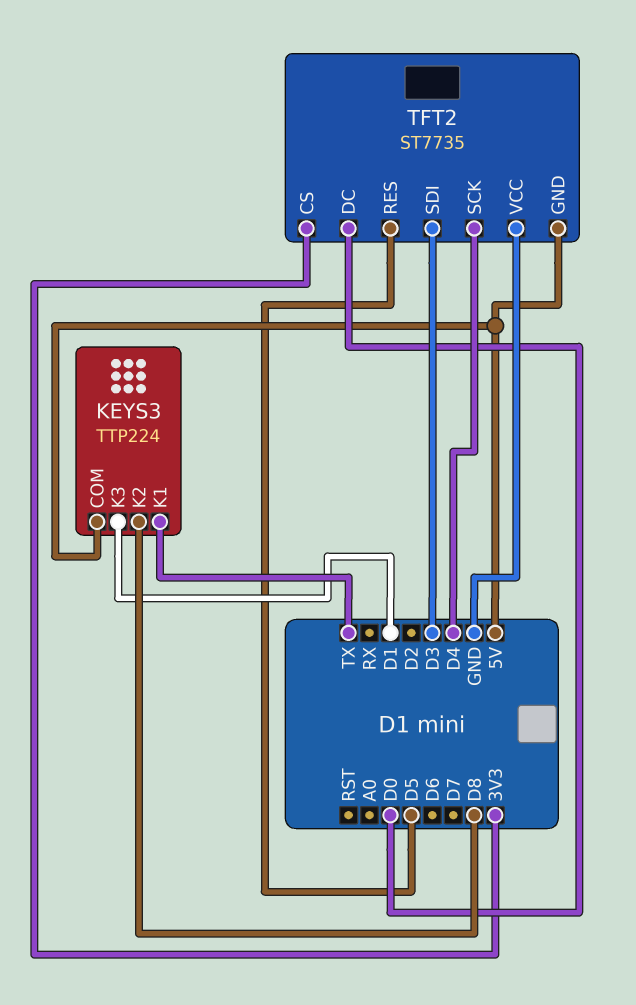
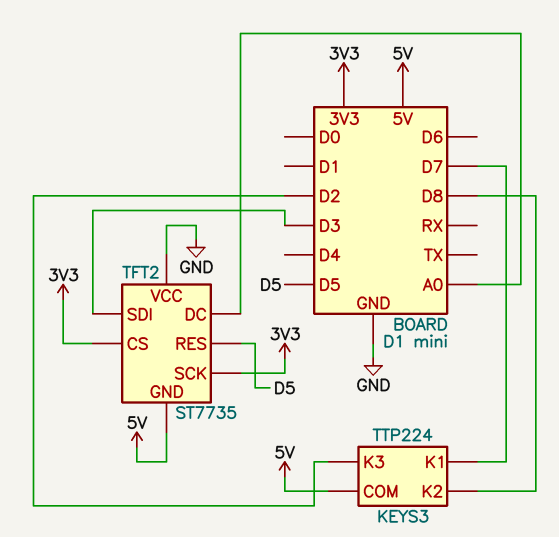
KEYS3 pin K1: TX -> D7
KEYS3 pin K3: D1 -> D2
TFT2 pin DC: D0 -> A0
TFT2 pin SCK: D4 -> 3V3

